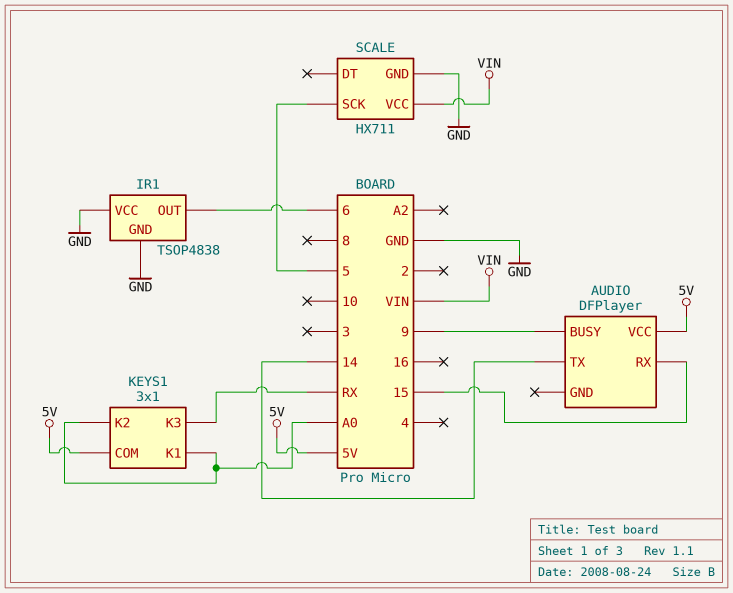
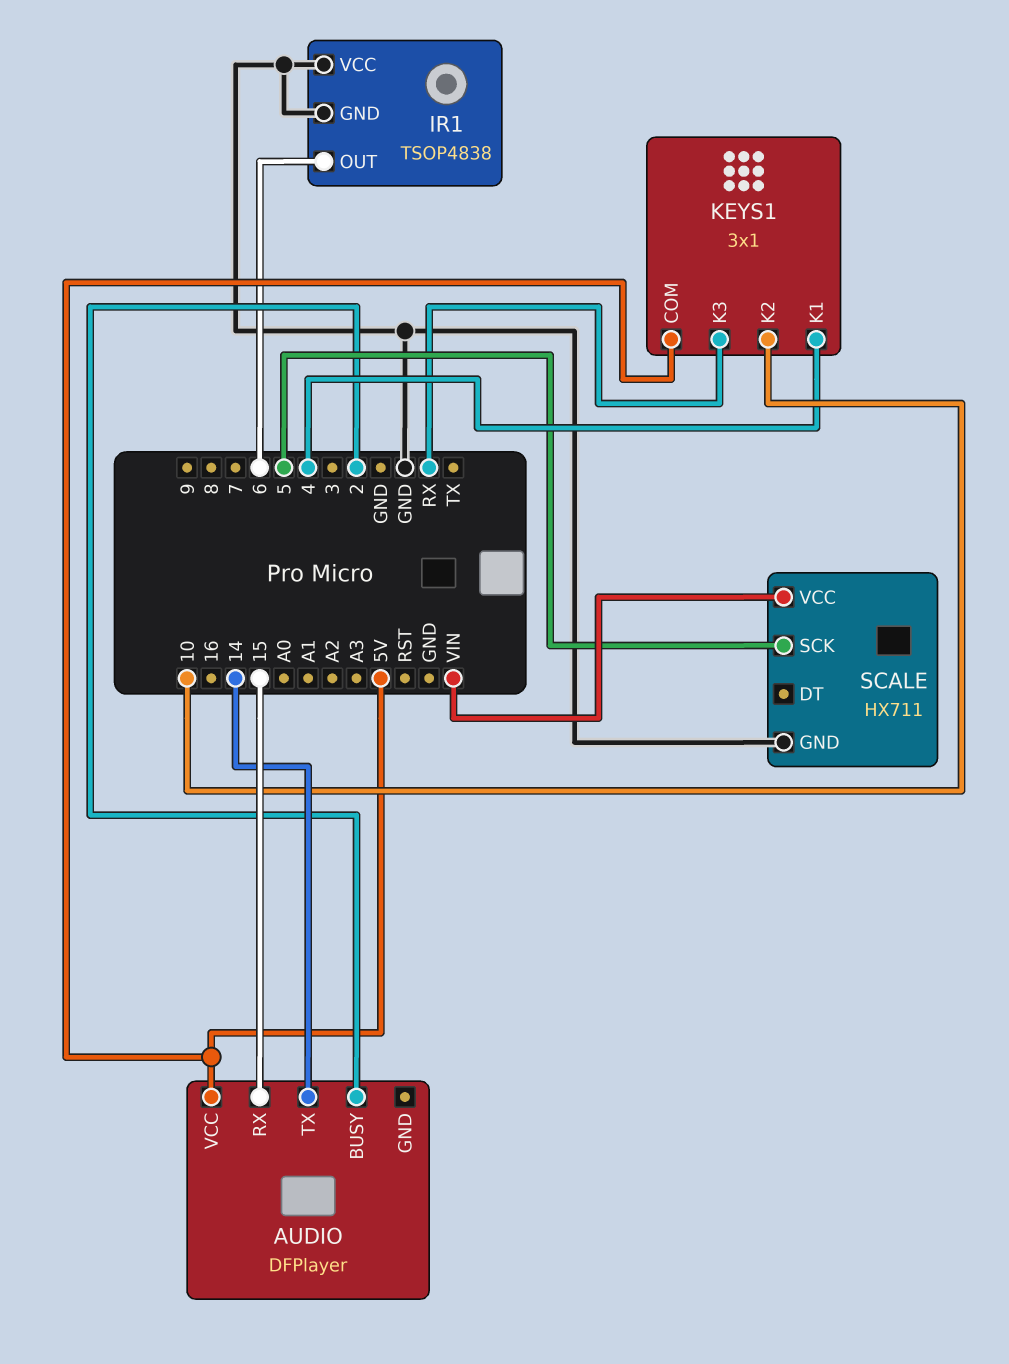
AUDIO pin BUSY: 9 -> 2
KEYS1 pin K1: A0 -> 4
KEYS1 pin K2: A0 -> 10

